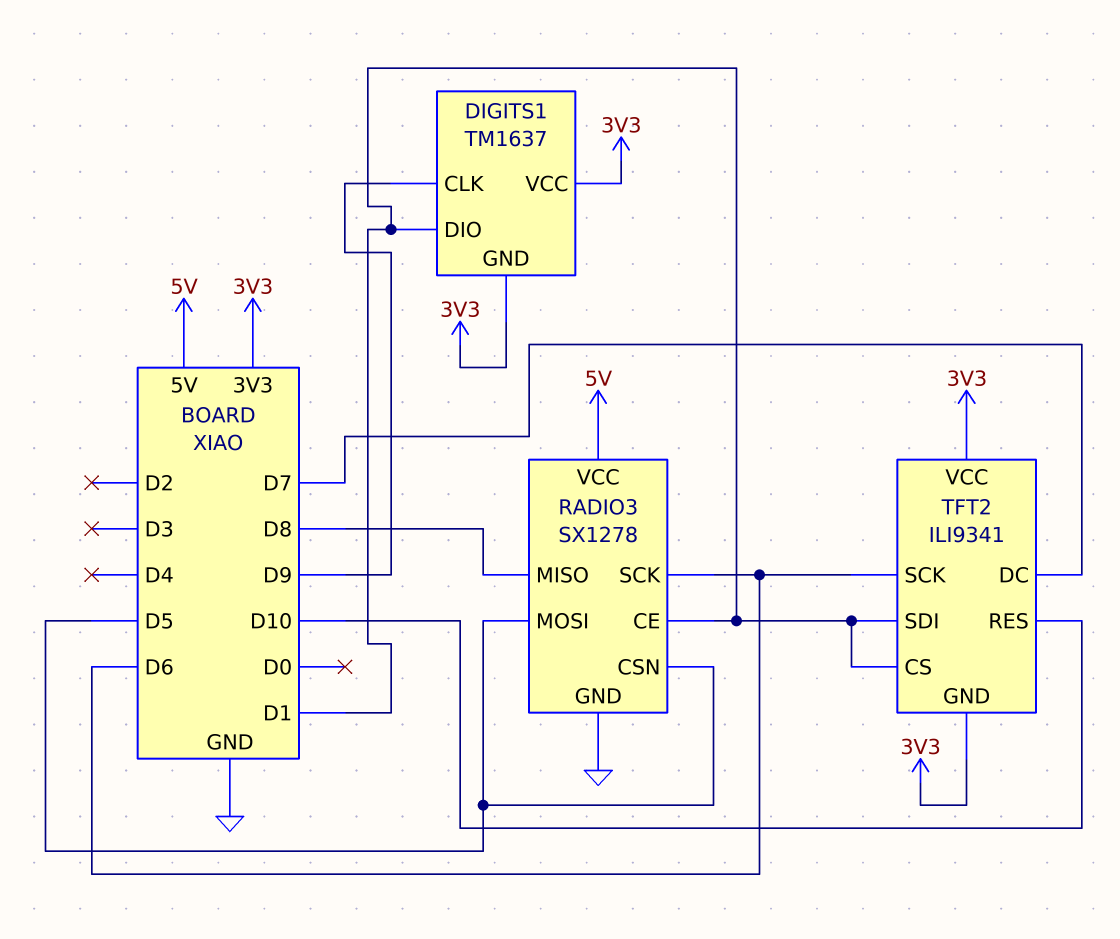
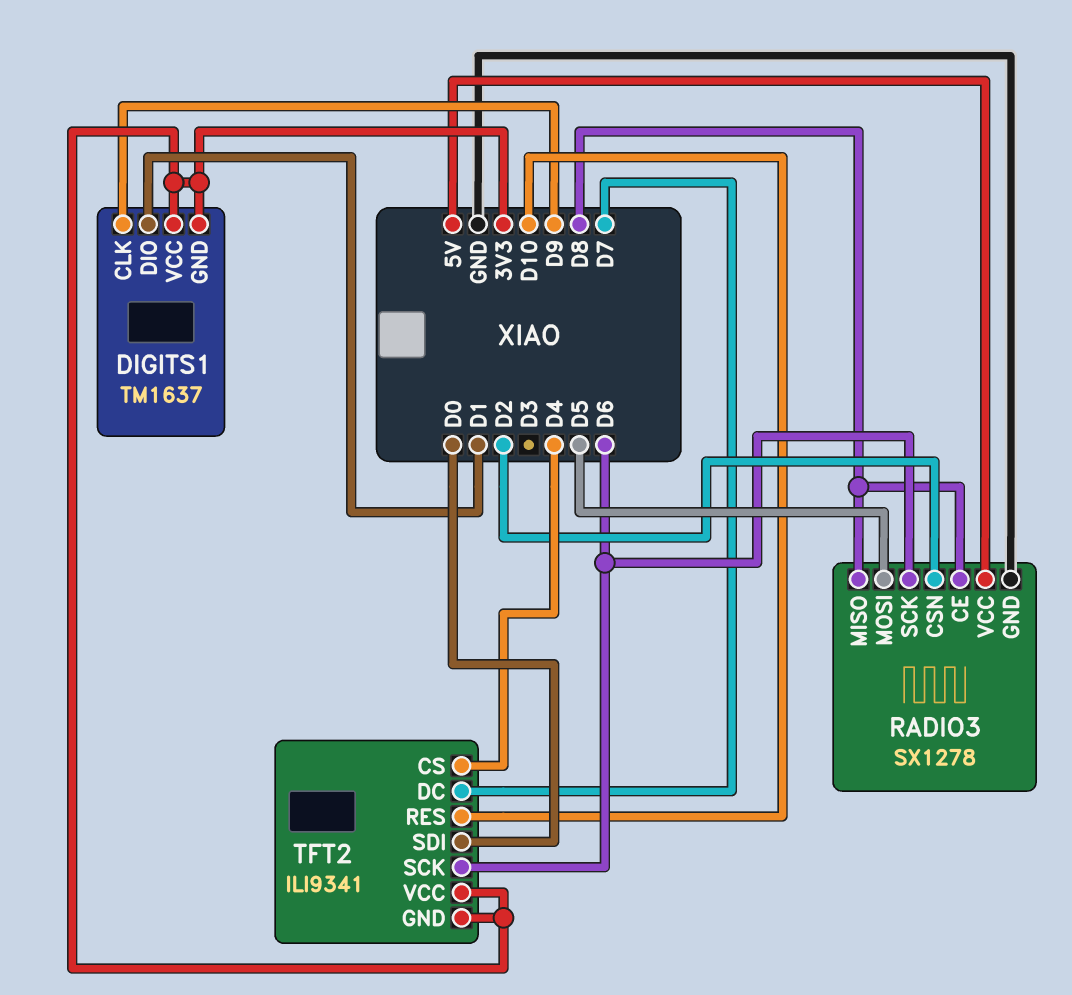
RADIO3 pin CE: D1 -> D8
RADIO3 pin CSN: D5 -> D2
TFT2 pin CS: D1 -> D4
TFT2 pin SDI: D1 -> D0

